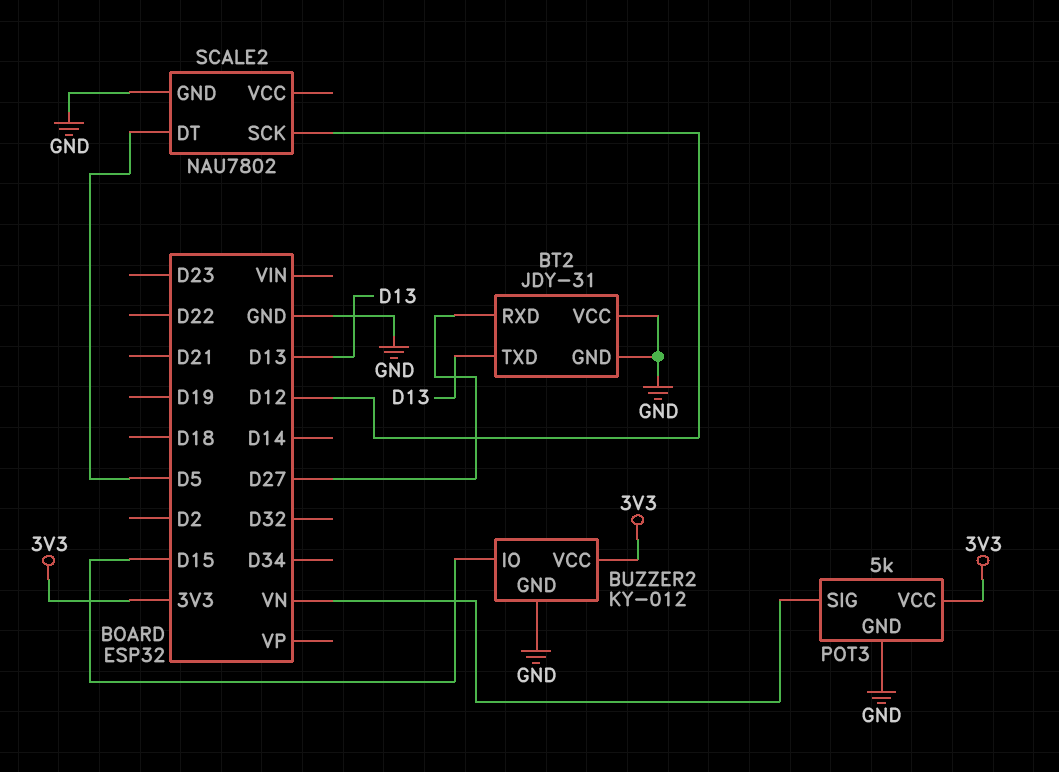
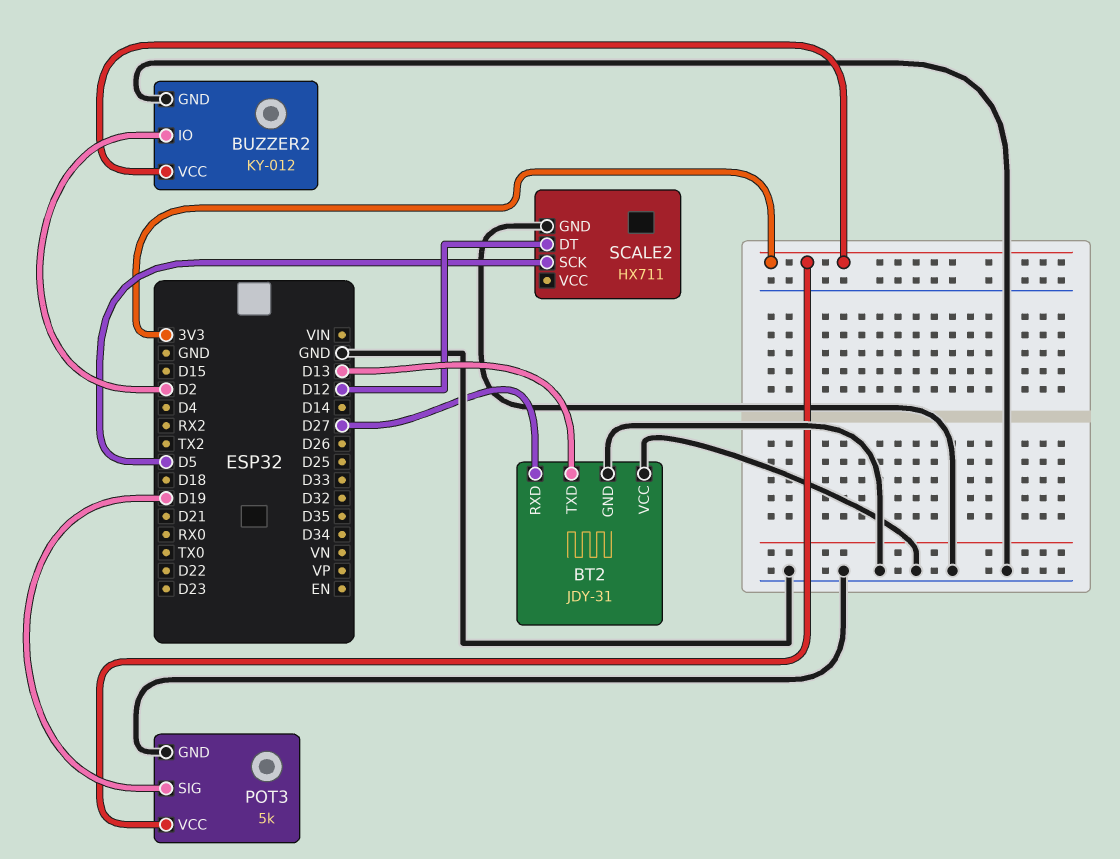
BUZZER2 pin IO: D15 -> D2
POT3 pin SIG: VN -> D19
SCALE2: NAU7802 -> HX711
SCALE2 pin DT: D5 -> D12
SCALE2 pin SCK: D12 -> D5

